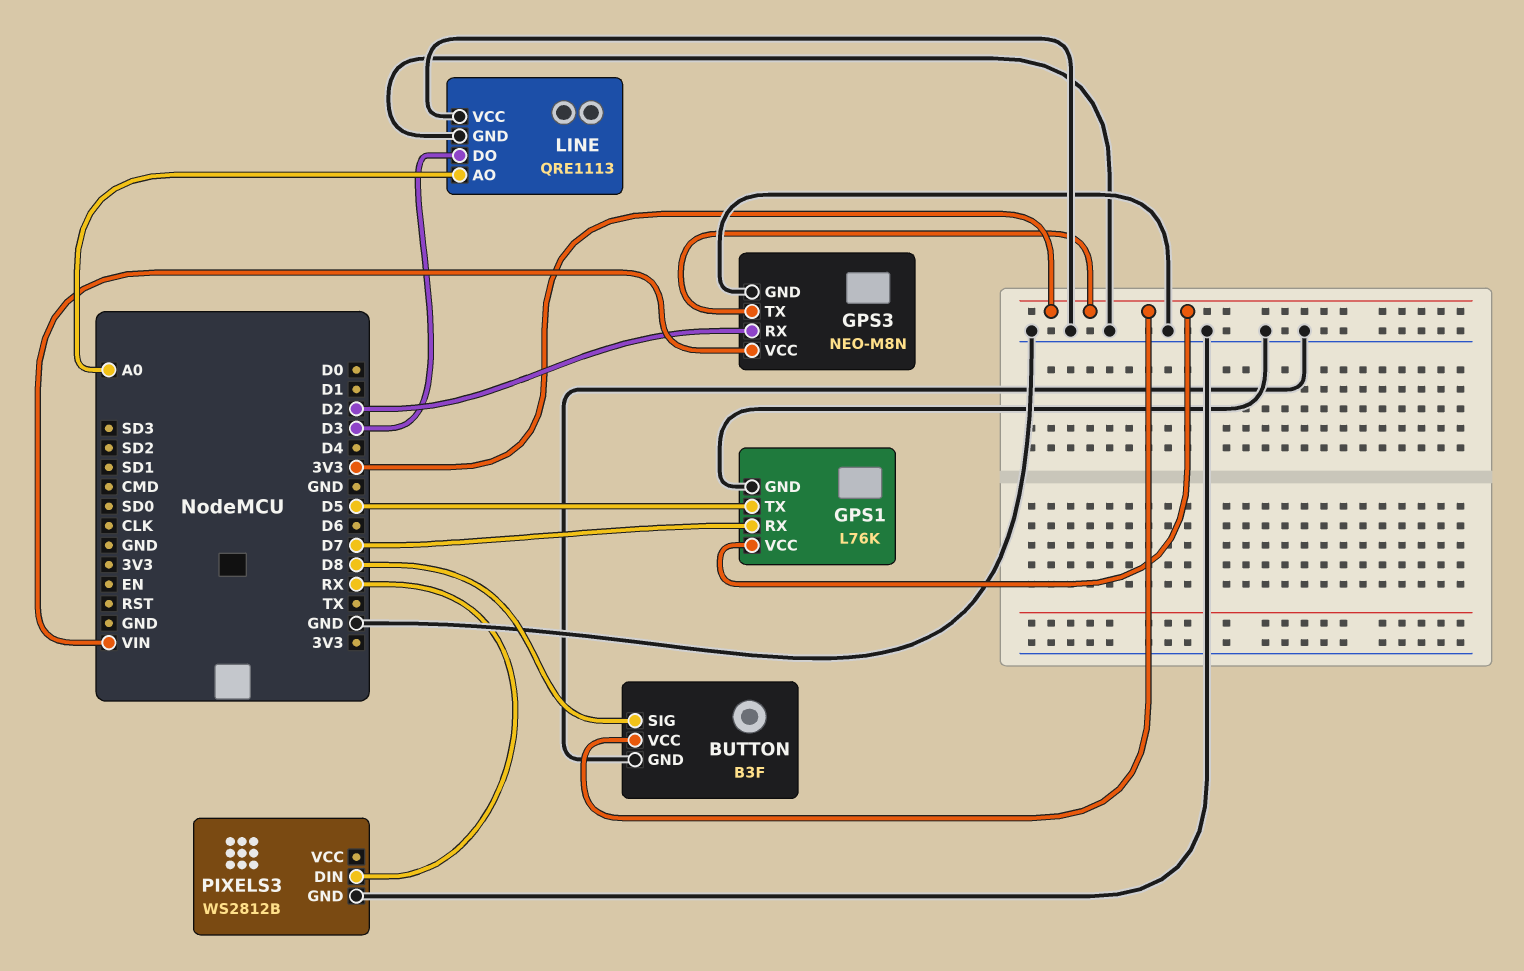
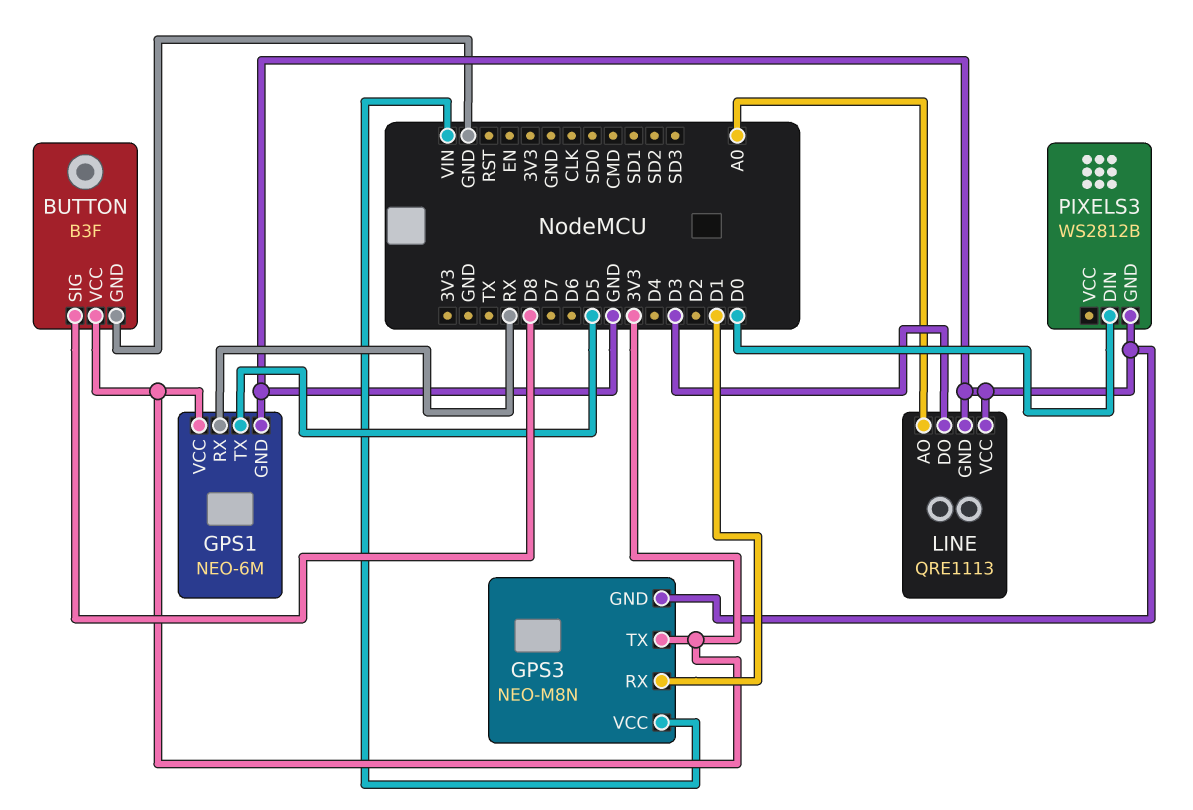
GPS1: L76K -> NEO-6M
GPS1 pin RX: D7 -> RX
GPS3 pin RX: D2 -> D1
PIXELS3 pin DIN: RX -> D0

